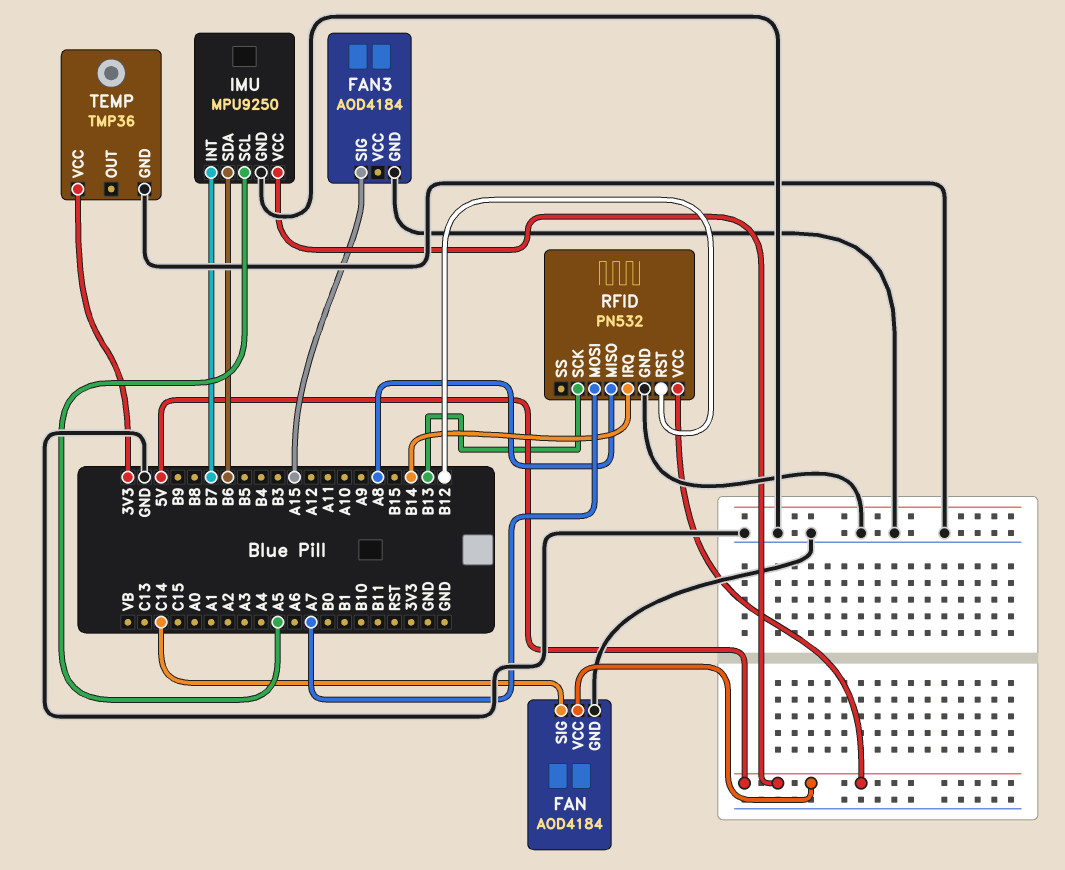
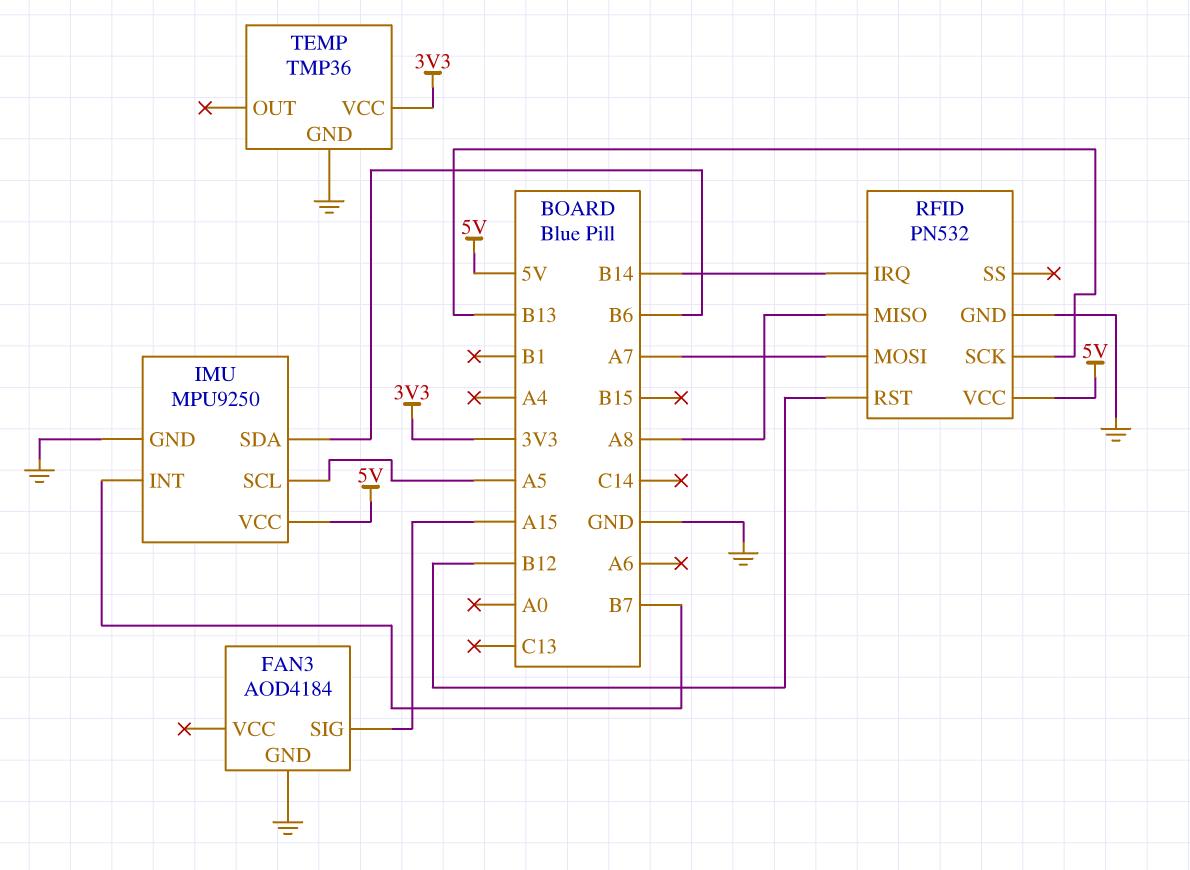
FAN: AOD4184 -> none
FAN pin GND: GND -> none
FAN pin SIG: C14 -> none
FAN pin VCC: 5V -> none

